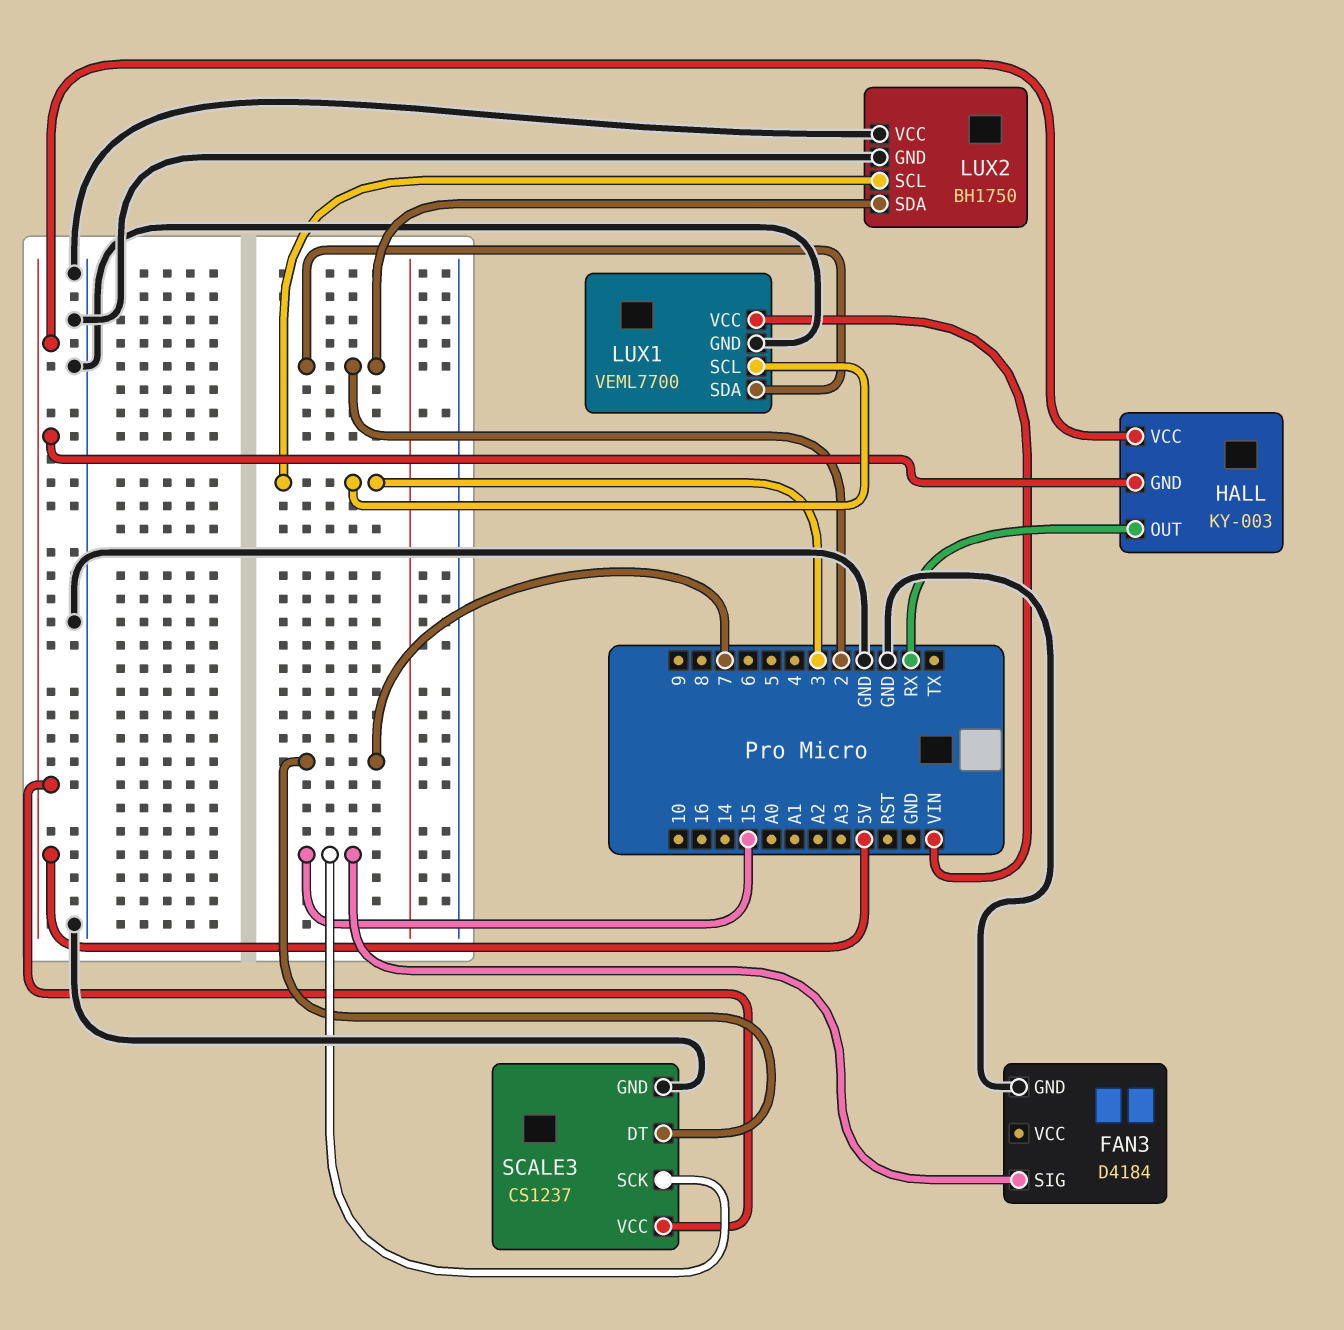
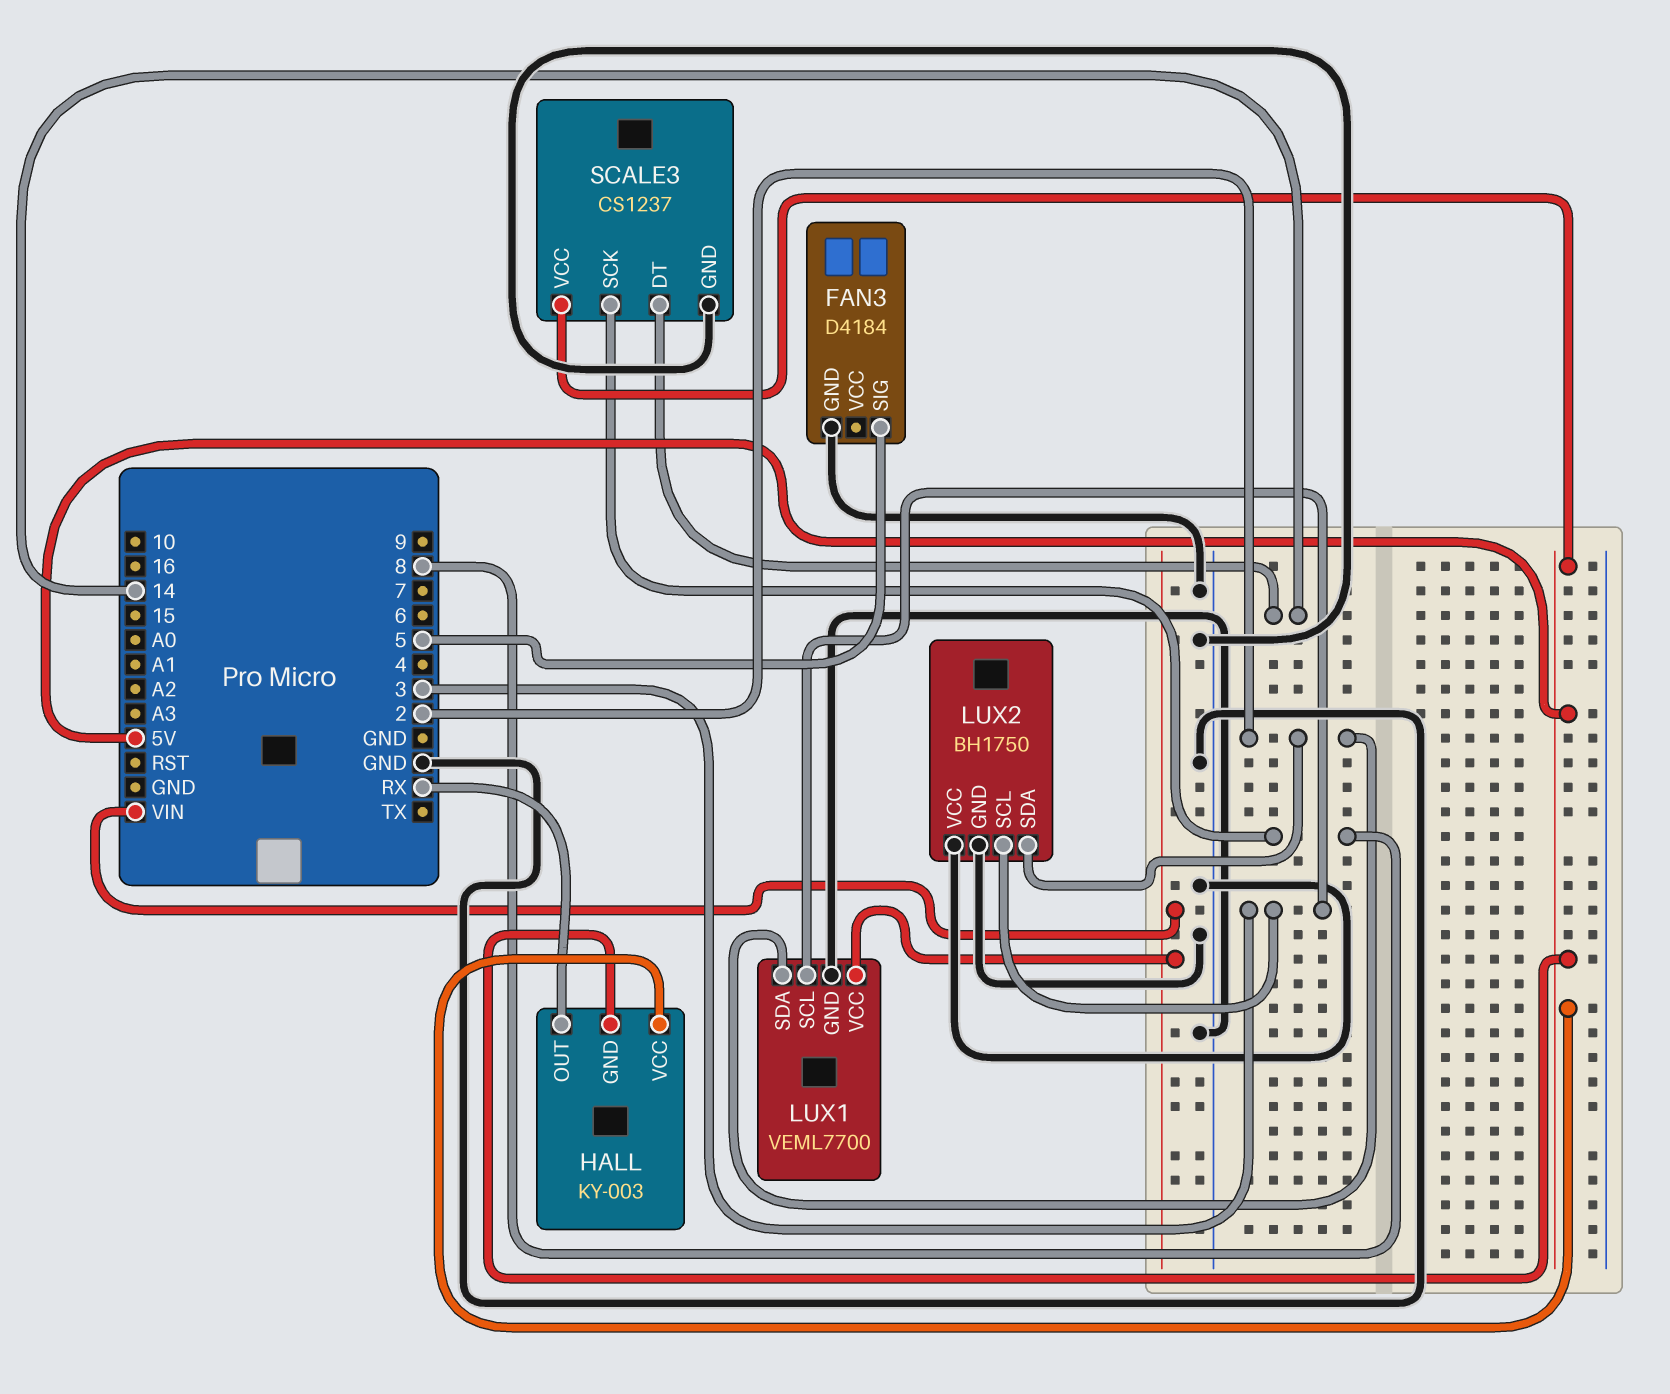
FAN3 pin SIG: 15 -> 5
SCALE3 pin DT: 7 -> 14
SCALE3 pin SCK: 15 -> 8

